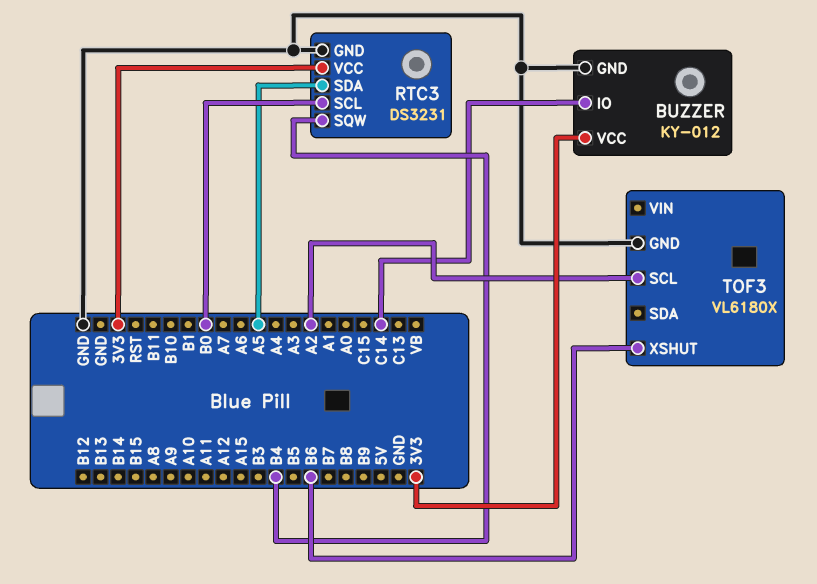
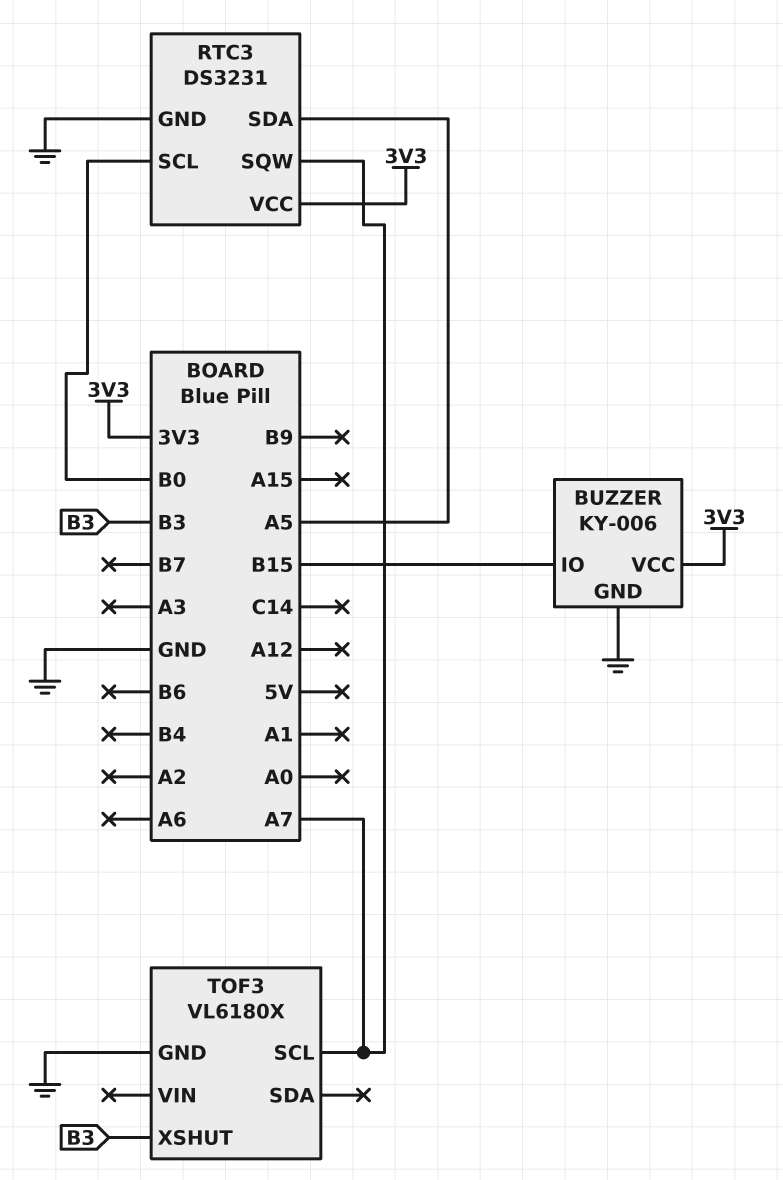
BUZZER: KY-012 -> KY-006
BUZZER pin IO: C14 -> B15
RTC3 pin SQW: B4 -> A7
TOF3 pin SCL: A2 -> A7
TOF3 pin XSHUT: B6 -> B3

